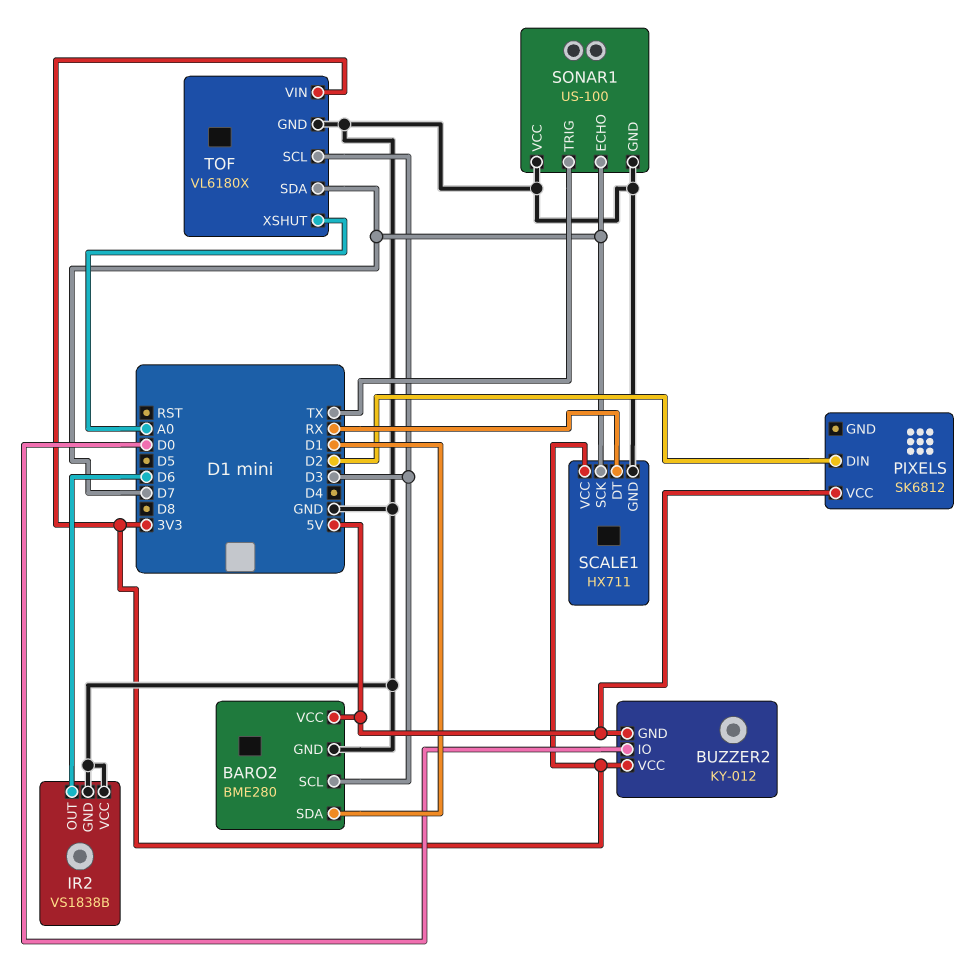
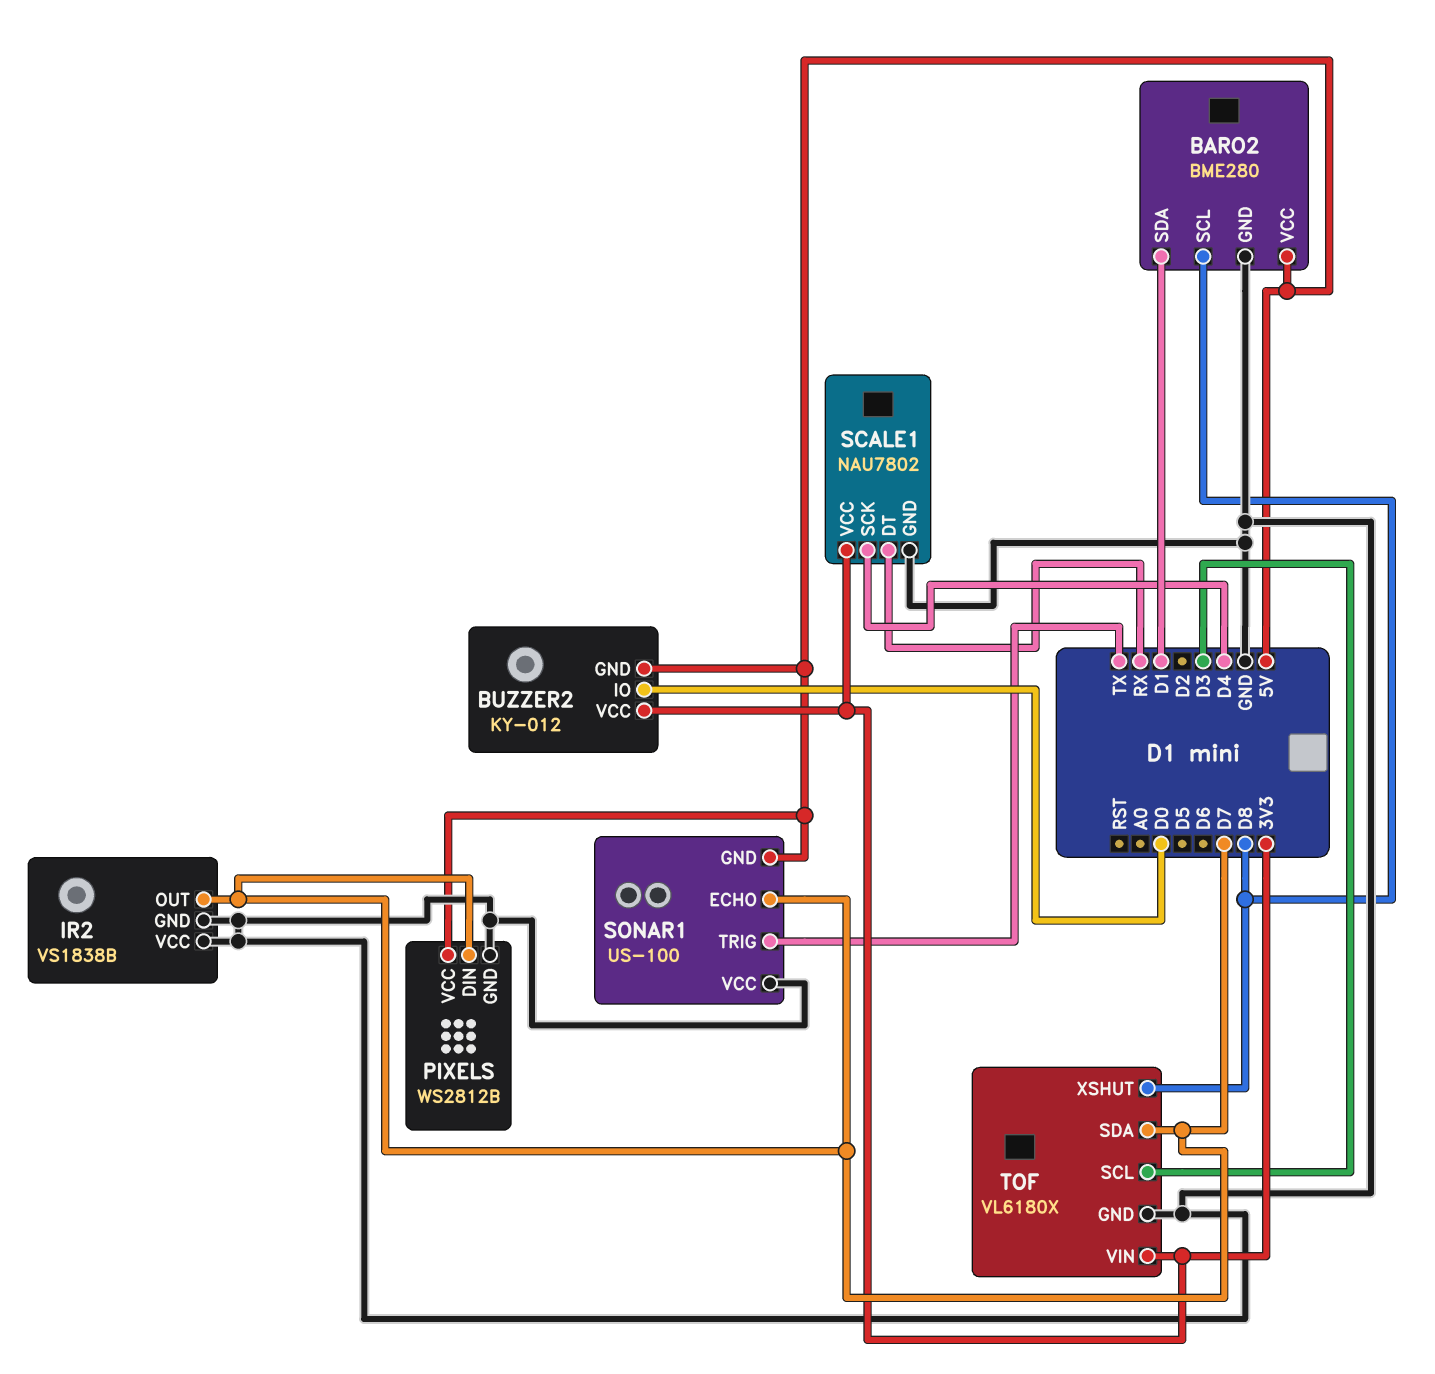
BARO2 pin SCL: D3 -> D8
IR2 pin OUT: D6 -> D7
PIXELS: SK6812 -> WS2812B
PIXELS pin DIN: D2 -> D7
PIXELS pin GND: none -> GND
SCALE1: HX711 -> NAU7802
SCALE1 pin SCK: D7 -> D4
SONAR1 pin GND: GND -> 5V
TOF pin XSHUT: A0 -> D8

